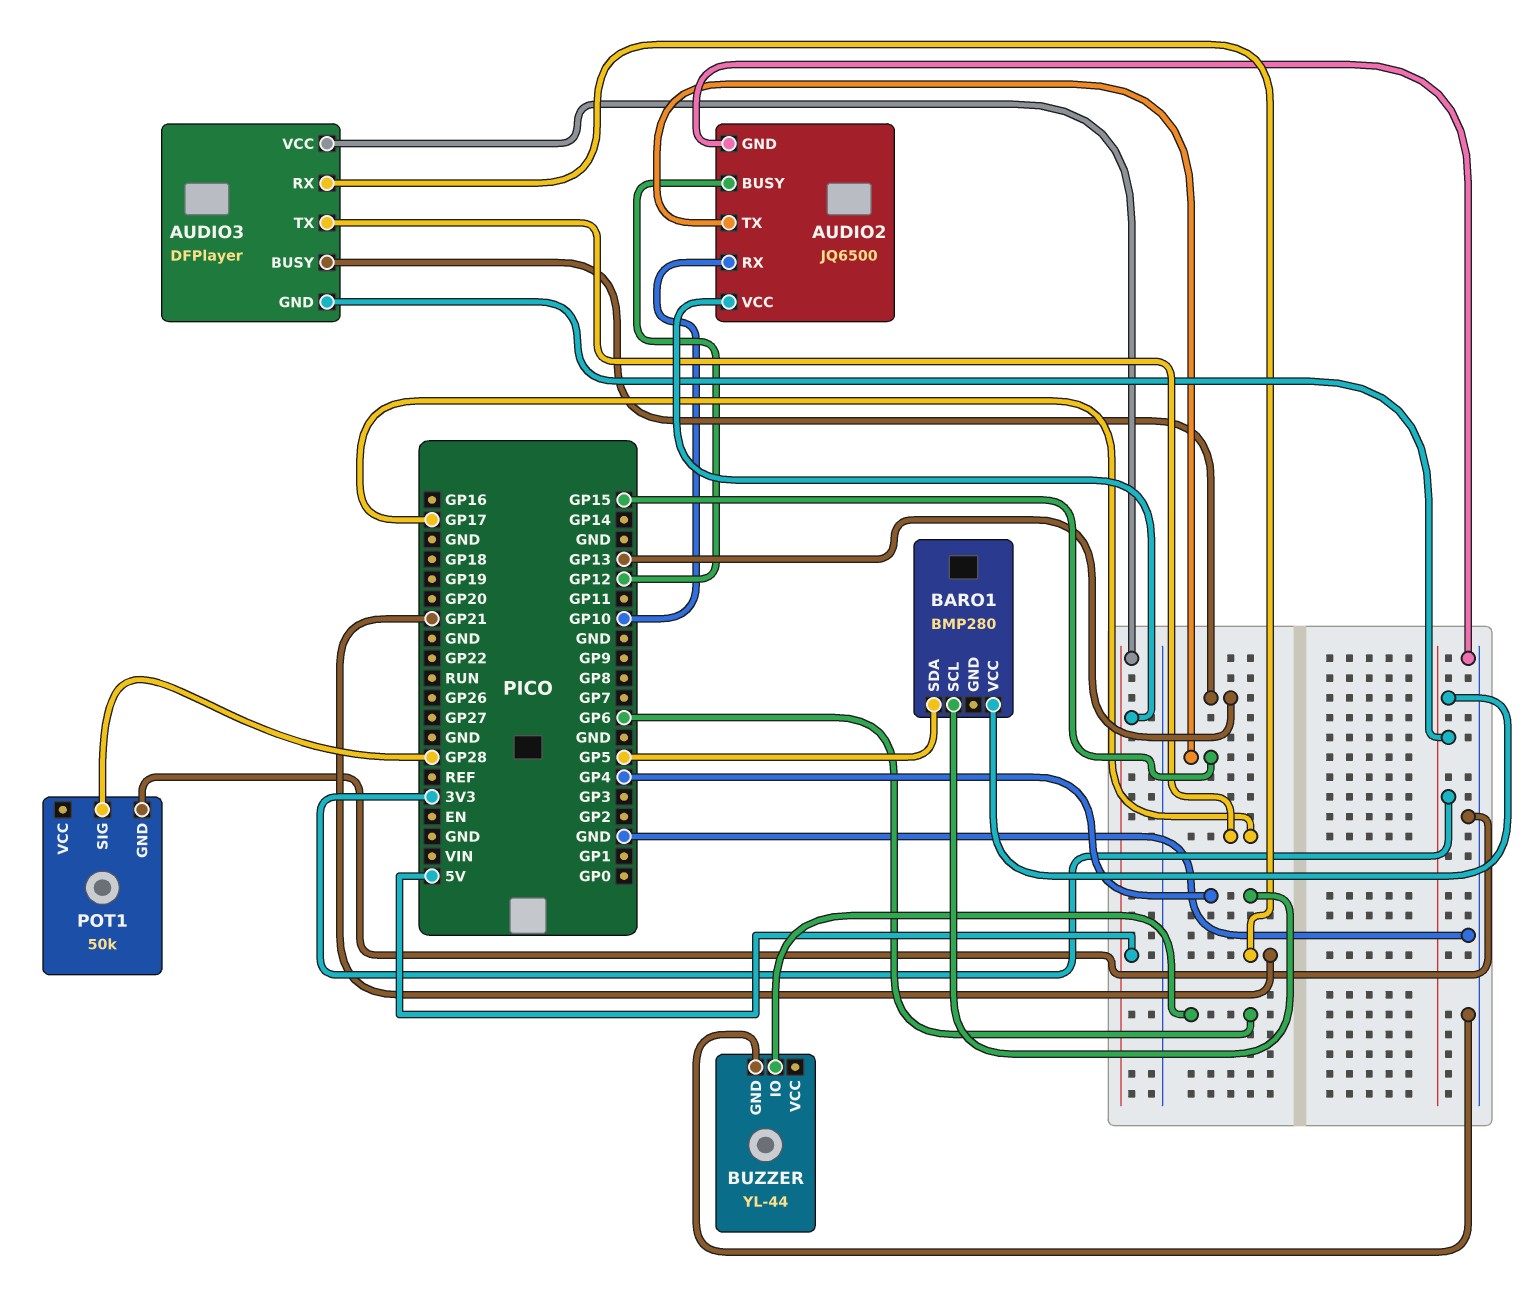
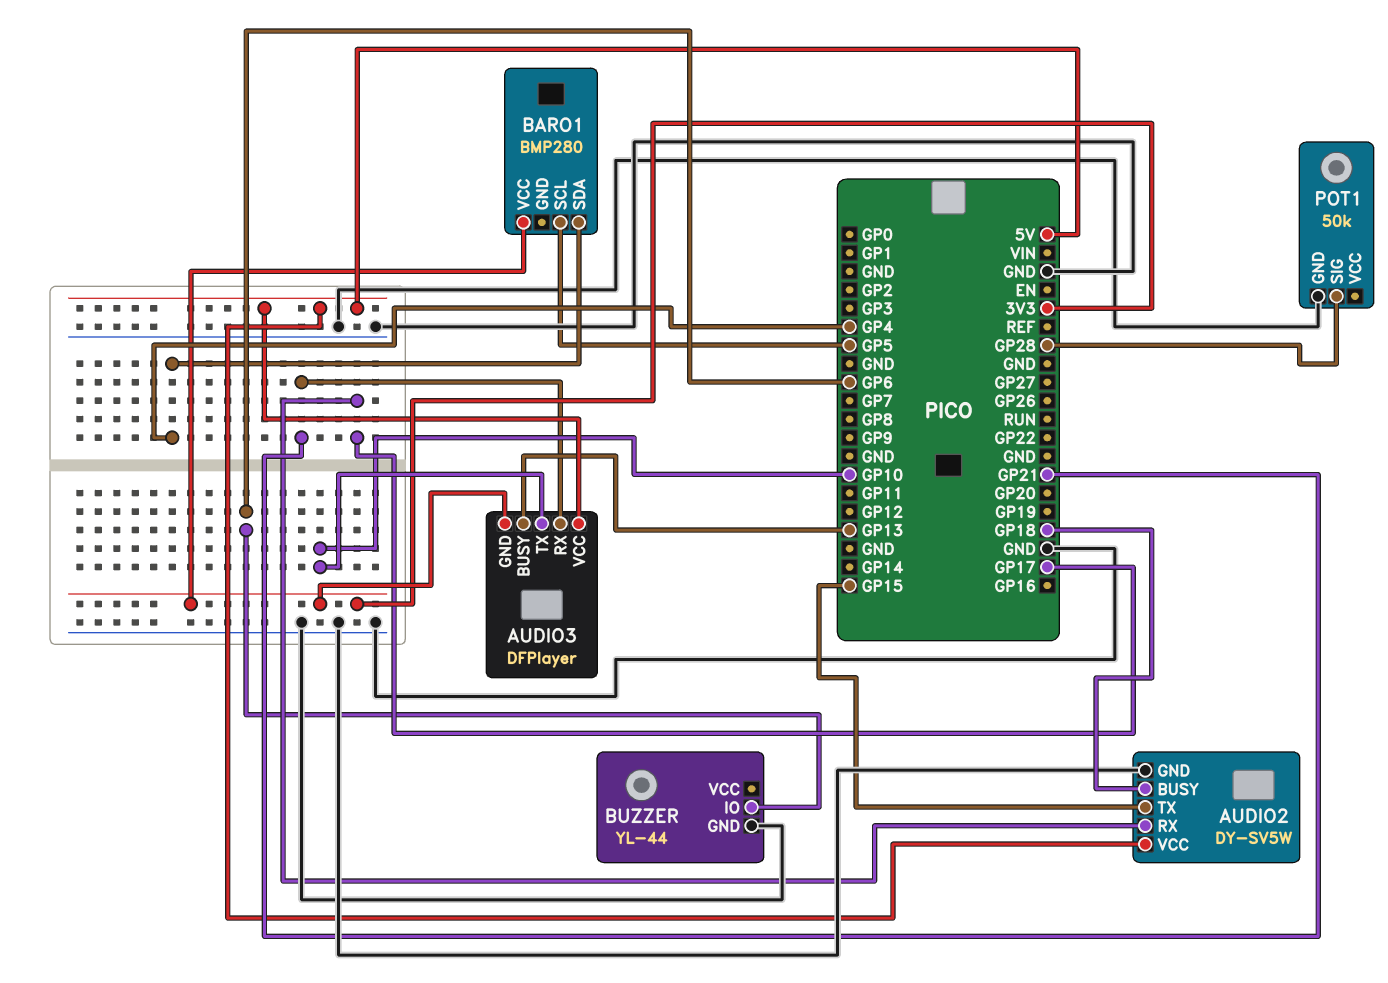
AUDIO2: JQ6500 -> DY-SV5W
AUDIO2 pin BUSY: GP12 -> GP18
AUDIO2 pin RX: GP10 -> GP17
AUDIO3 pin TX: GP17 -> GP10
BARO1 pin SCL: GP4 -> GP5
BARO1 pin SDA: GP5 -> GP4

